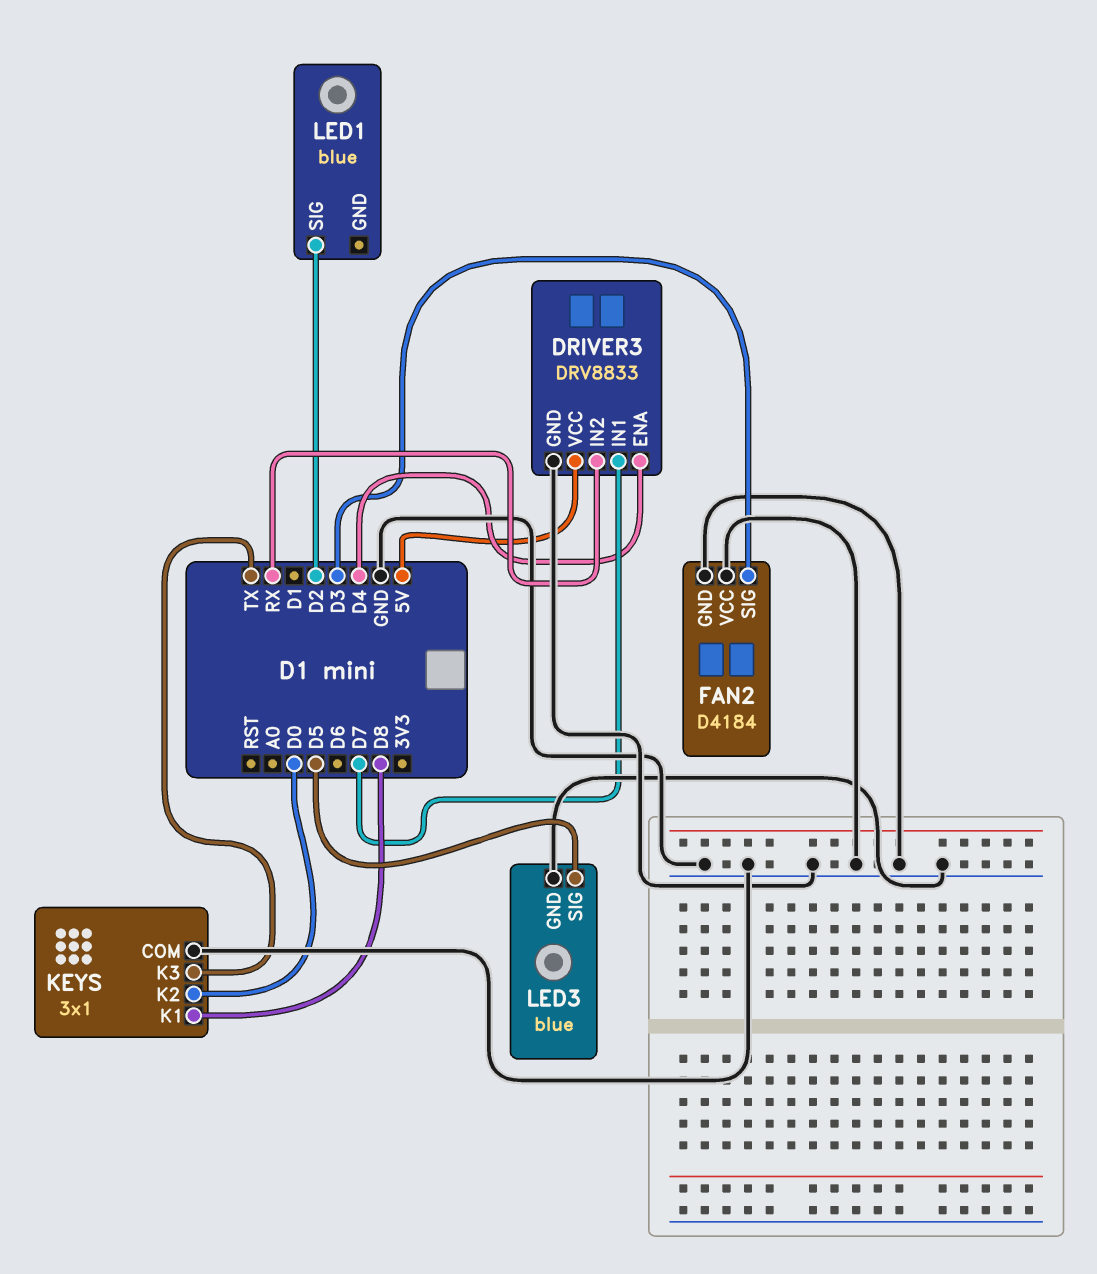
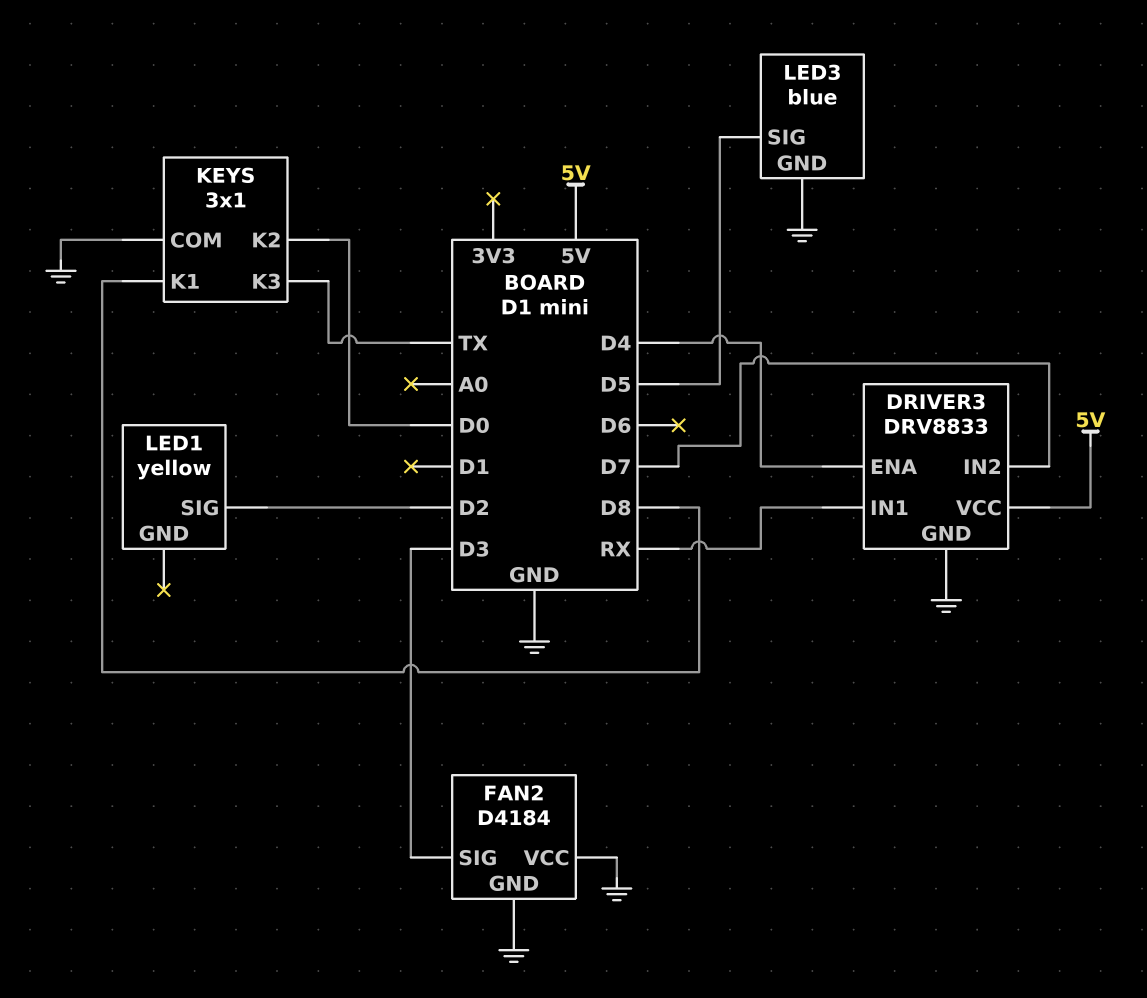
DRIVER3 pin IN1: D7 -> RX
DRIVER3 pin IN2: RX -> D7
LED1: blue -> yellow

